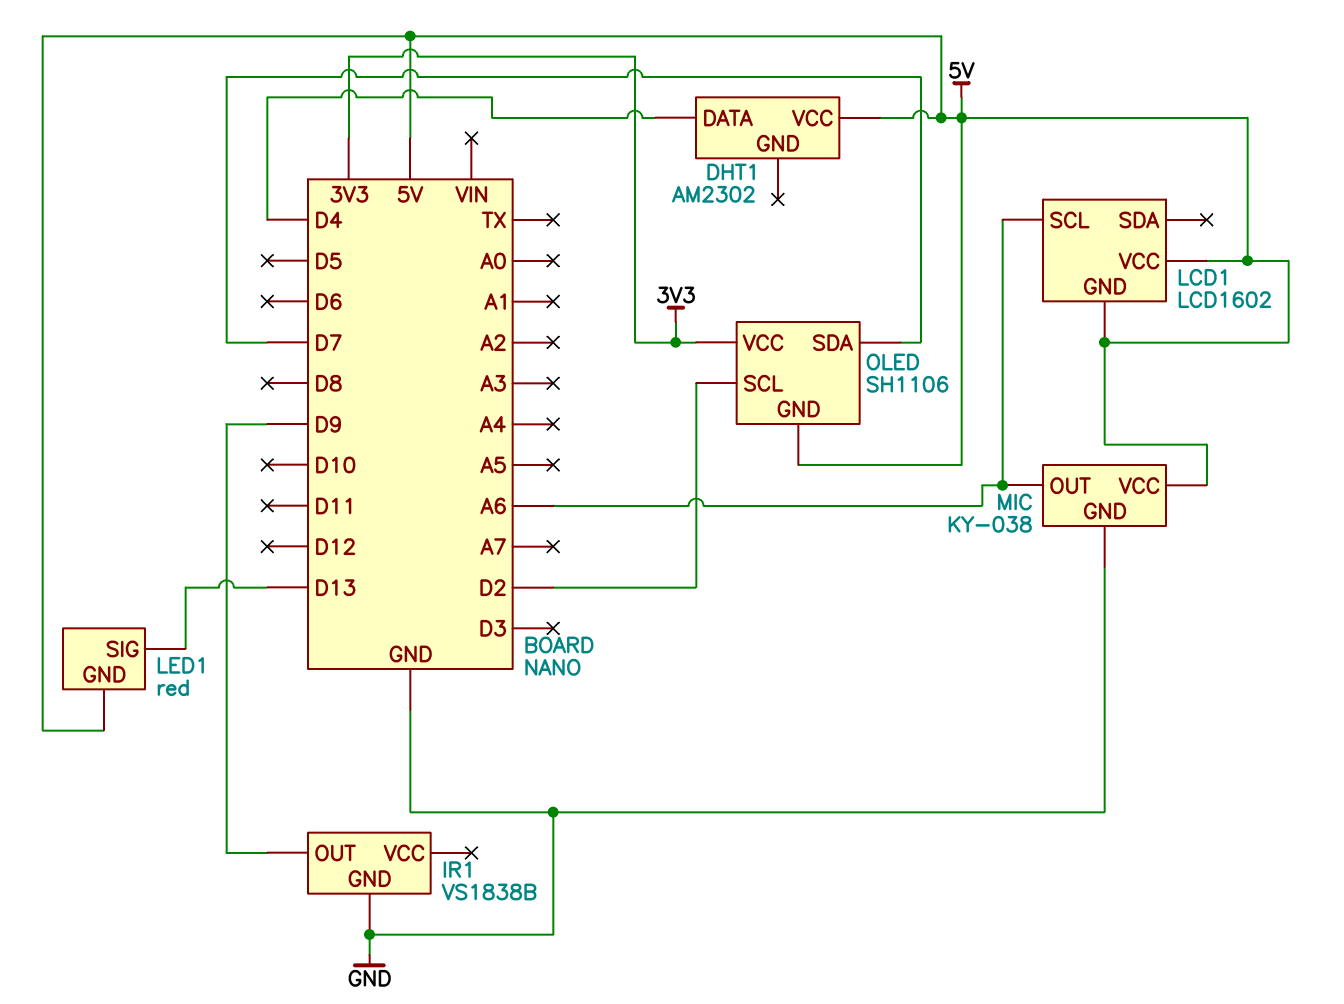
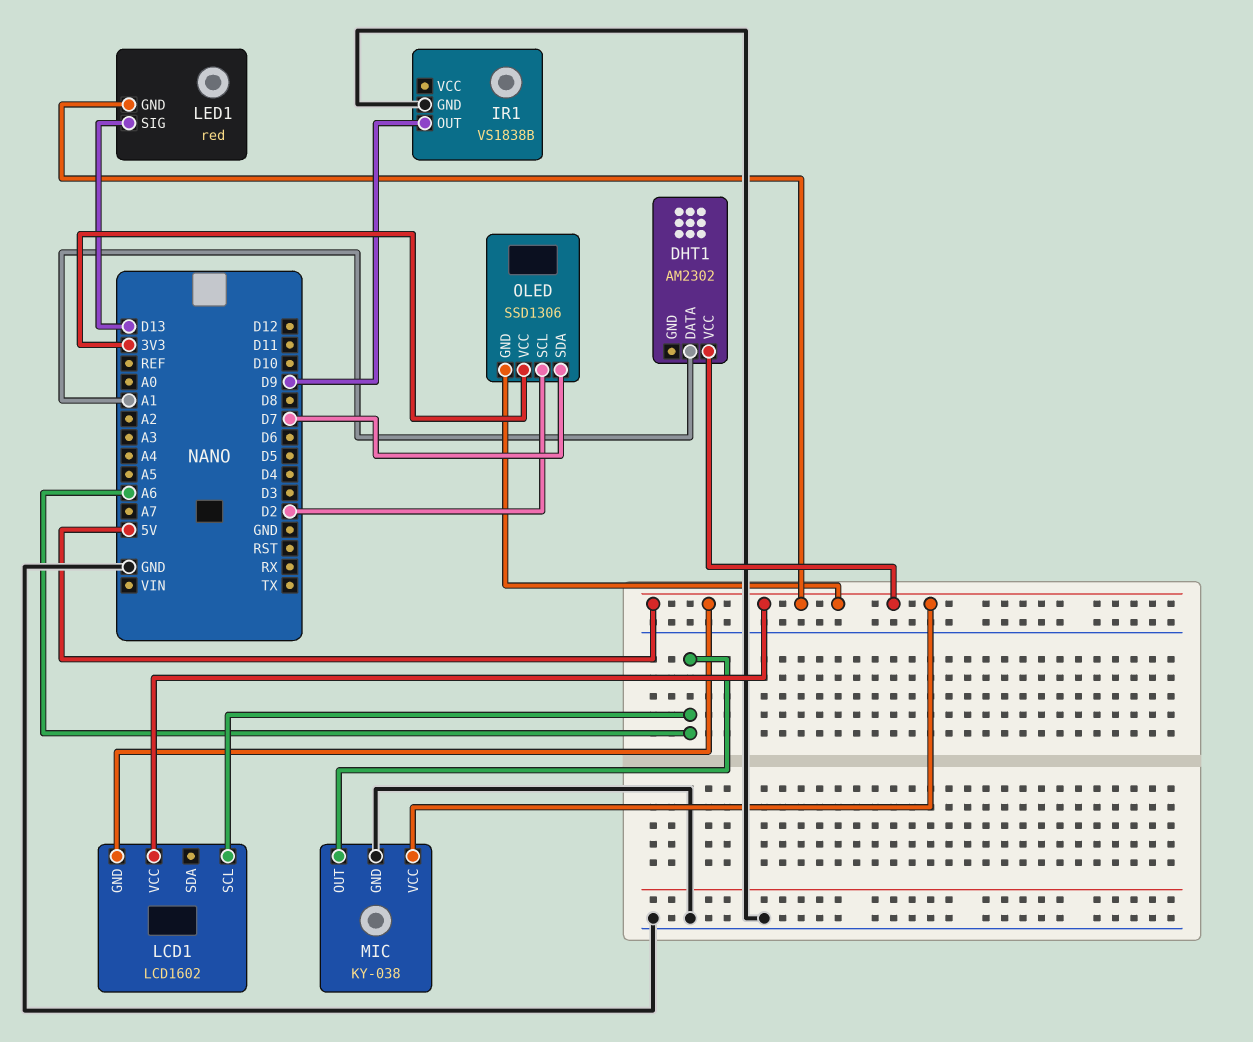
DHT1 pin DATA: D4 -> A1
OLED: SH1106 -> SSD1306

